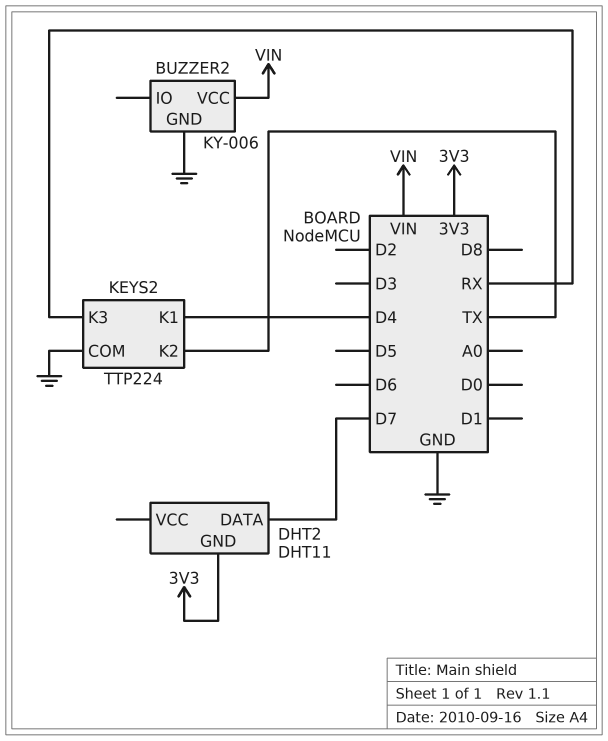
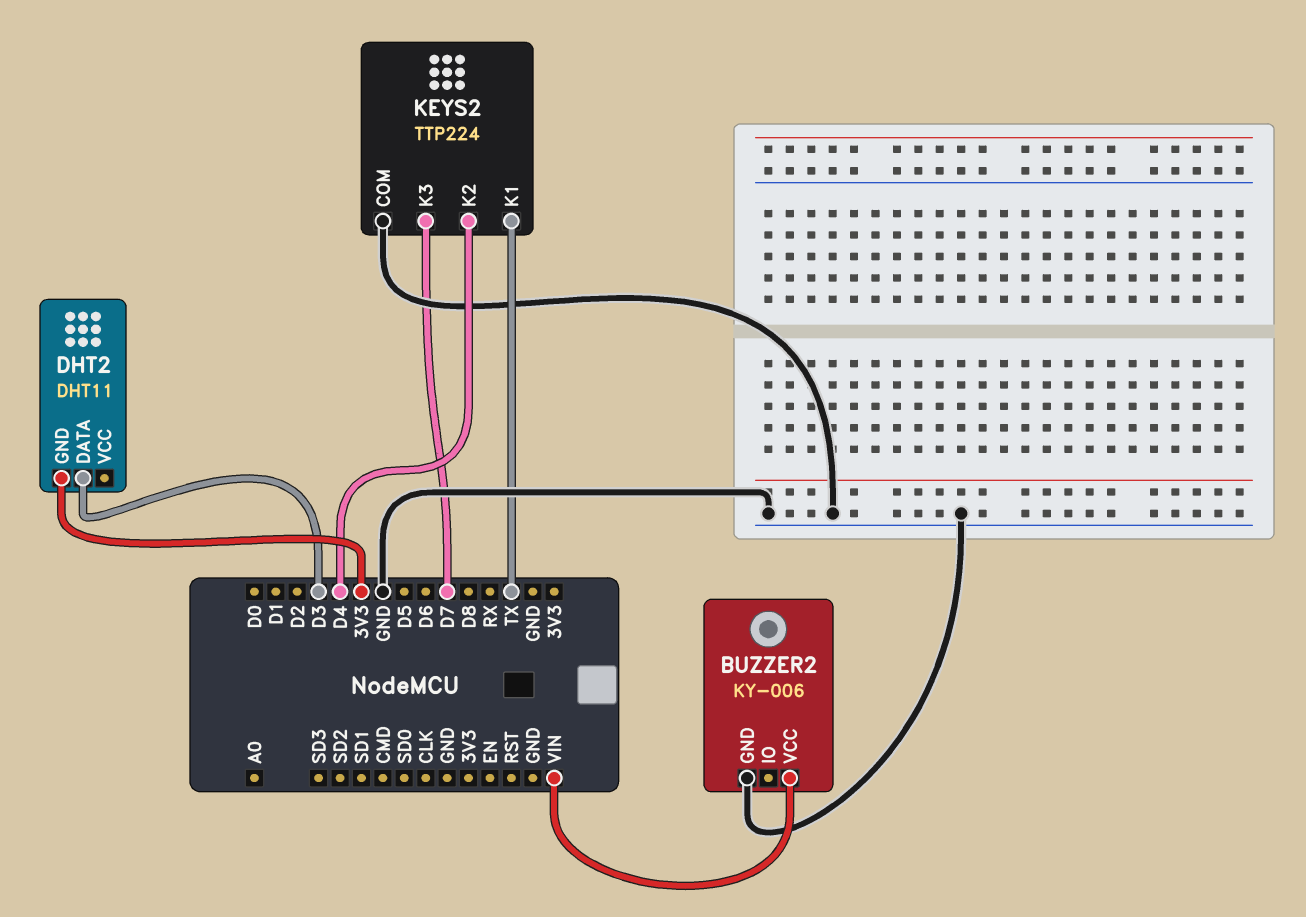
DHT2 pin DATA: D7 -> D3
KEYS2 pin K1: D4 -> TX
KEYS2 pin K2: TX -> D4
KEYS2 pin K3: RX -> D7

